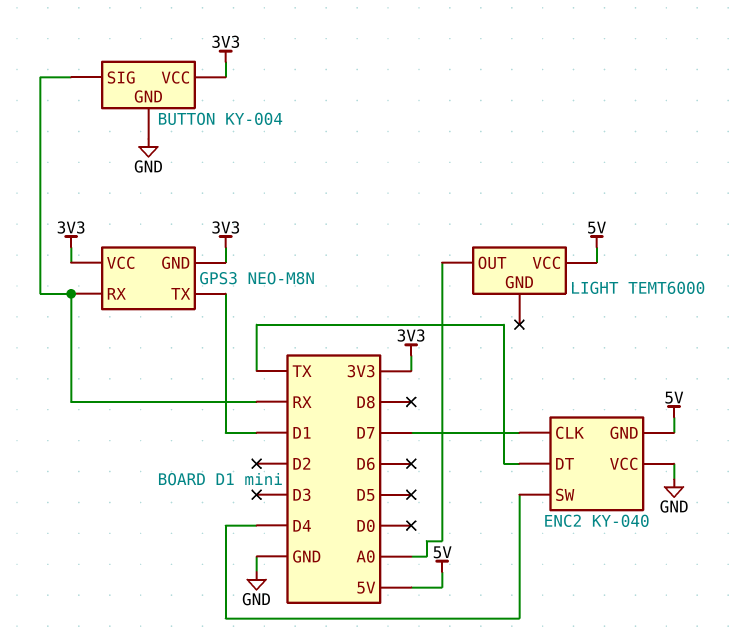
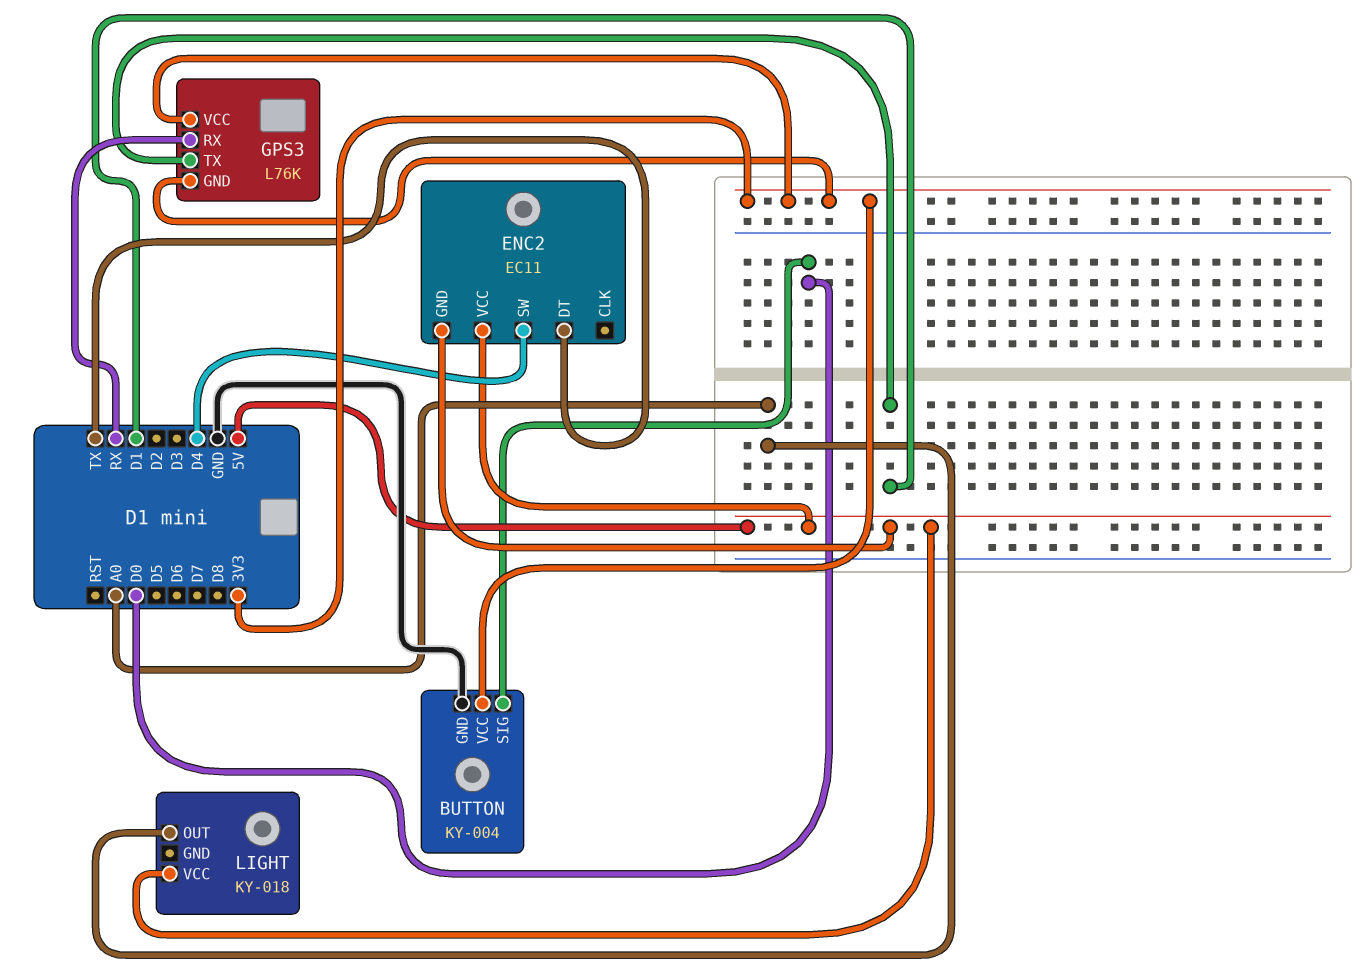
BUTTON pin SIG: RX -> D0
ENC2: KY-040 -> EC11
ENC2 pin CLK: D7 -> none
ENC2 pin VCC: GND -> 5V
GPS3: NEO-M8N -> L76K
LIGHT: TEMT6000 -> KY-018

